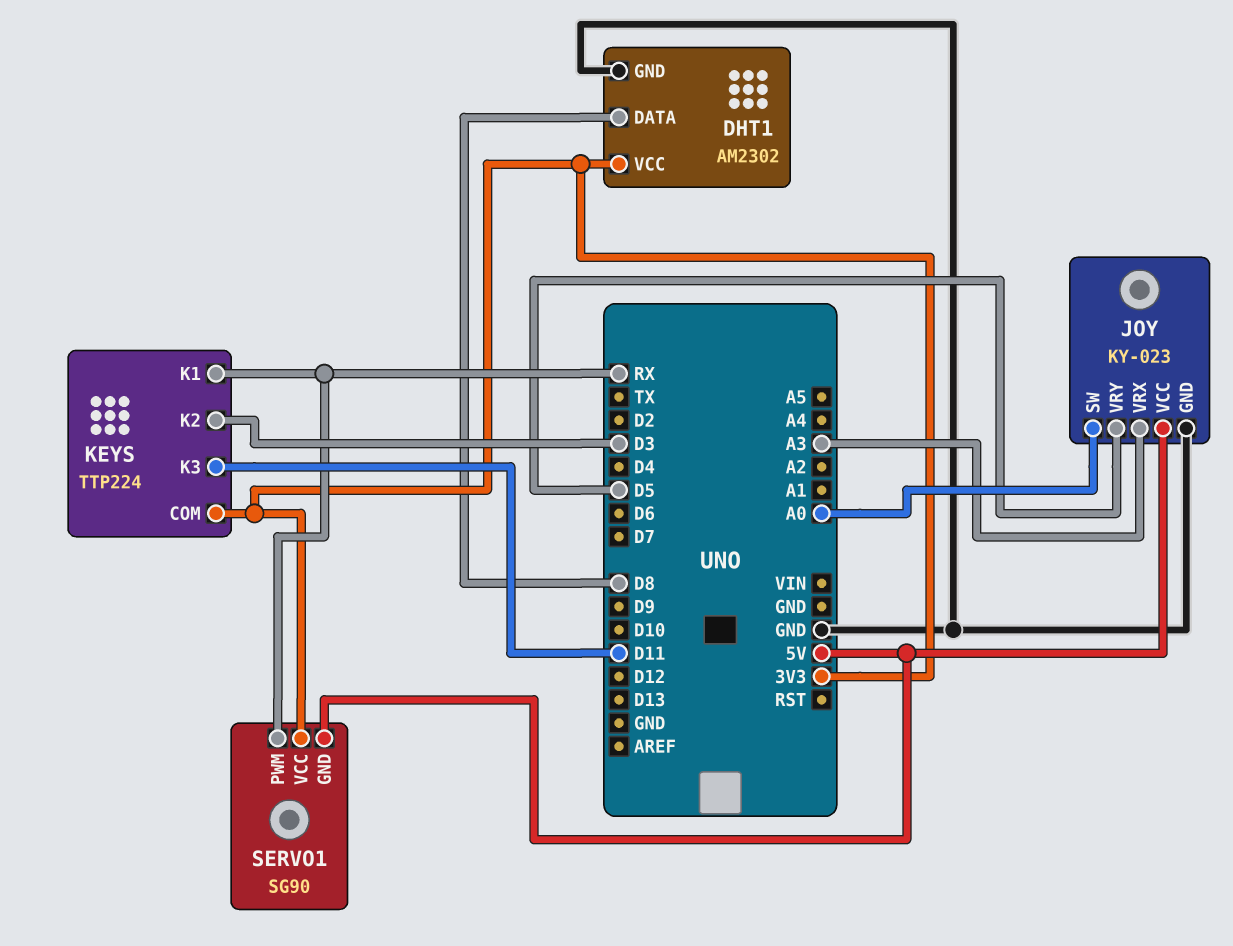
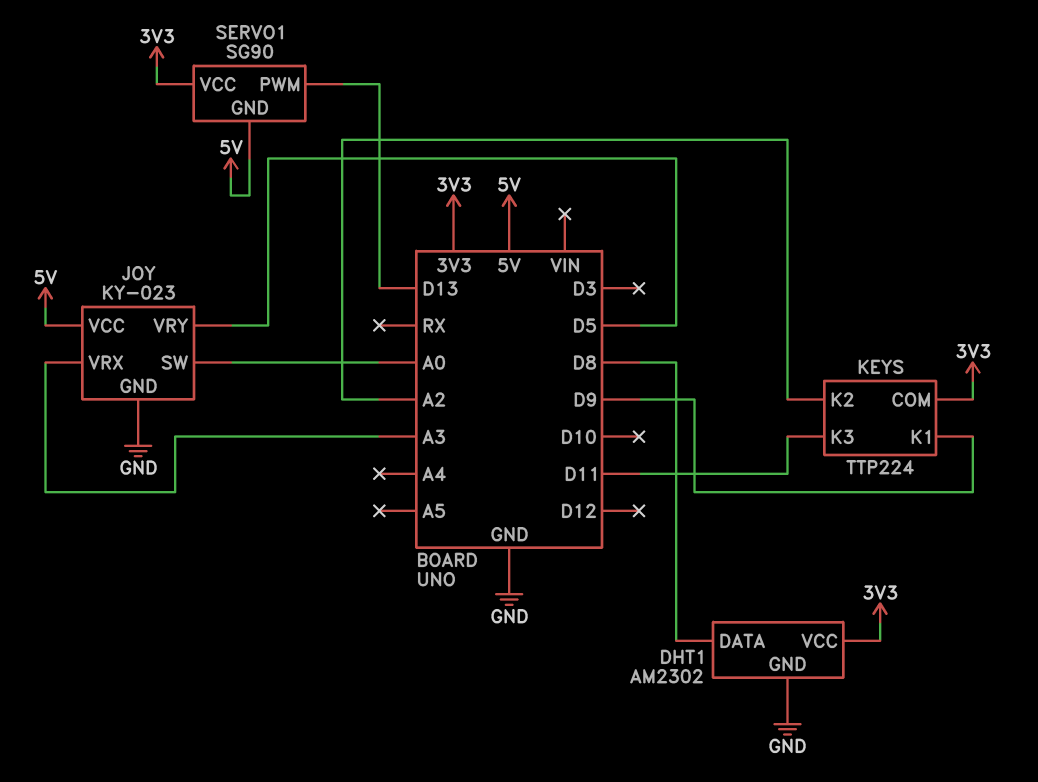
KEYS pin K1: RX -> D9
KEYS pin K2: D3 -> A2
SERVO1 pin PWM: RX -> D13

